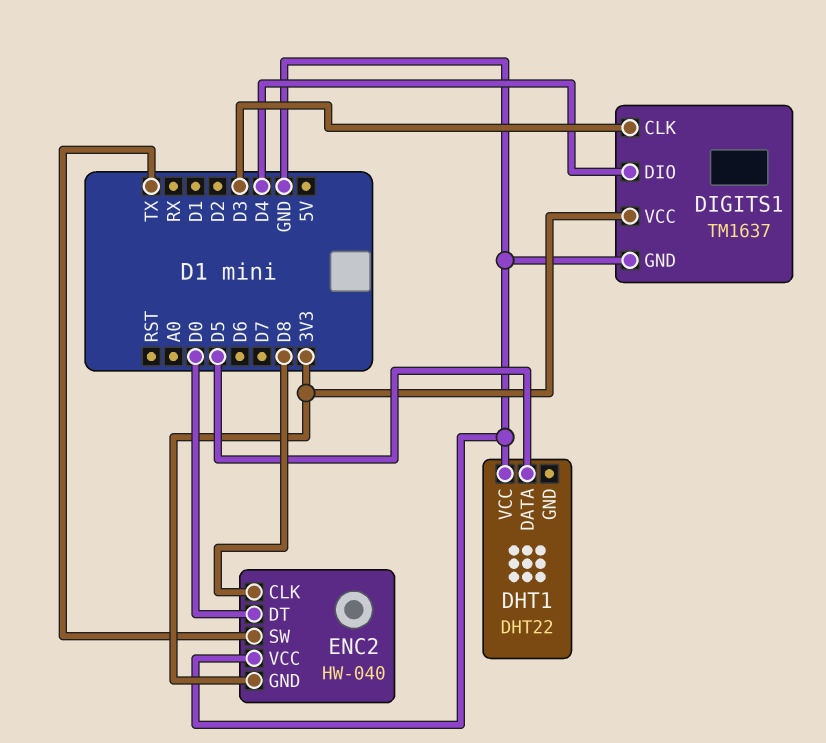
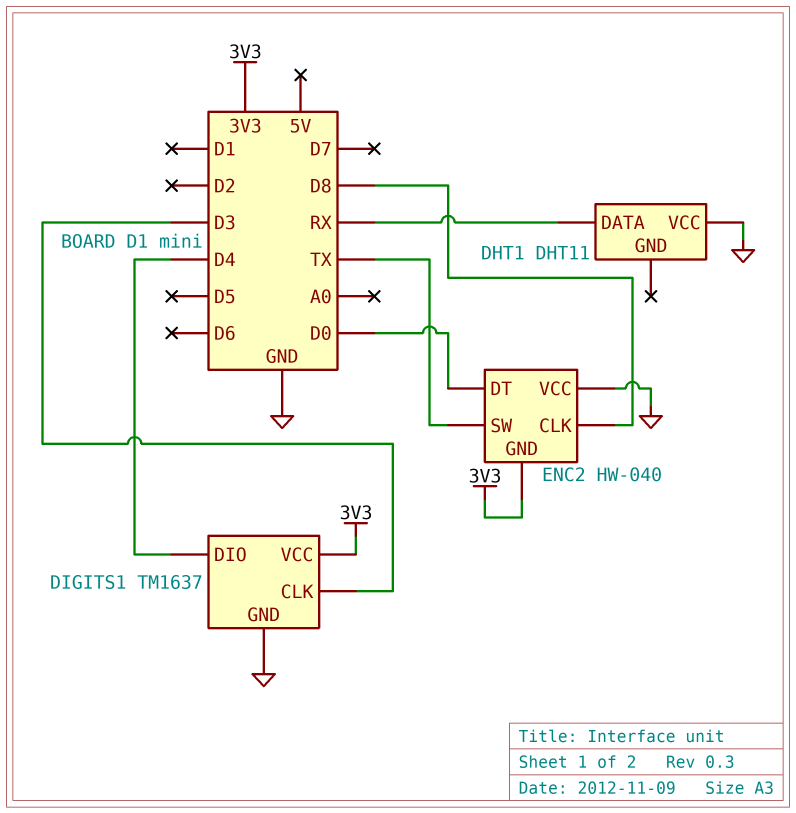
DHT1: DHT22 -> DHT11
DHT1 pin DATA: D5 -> RX

